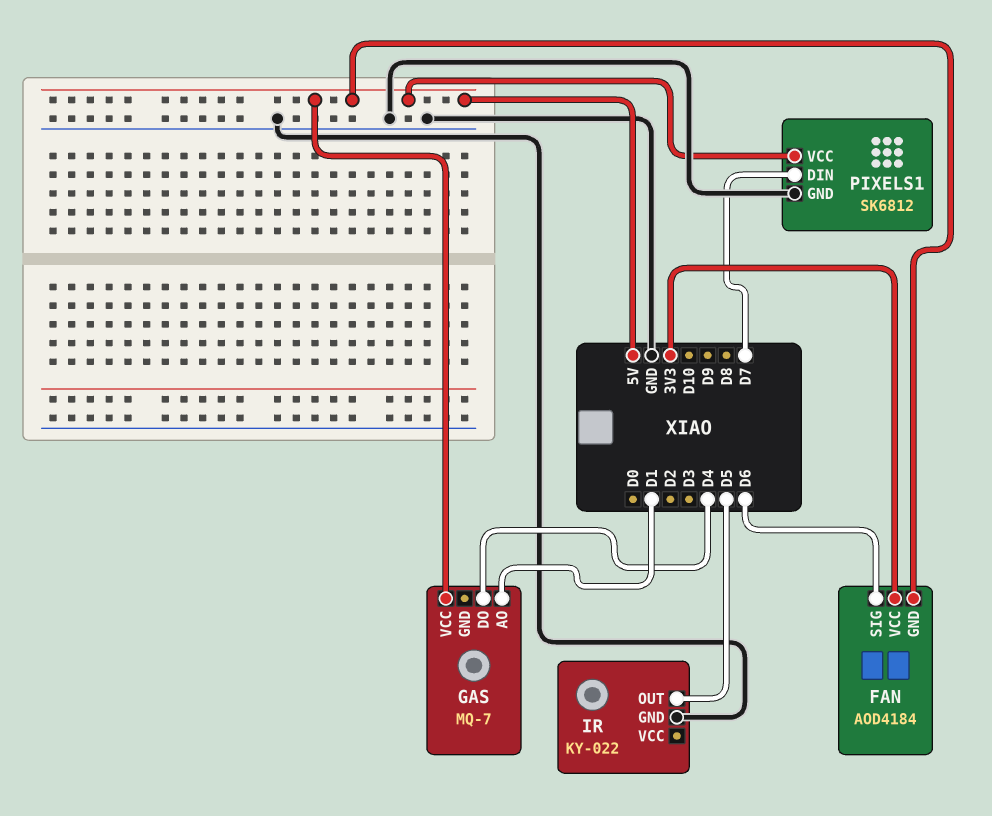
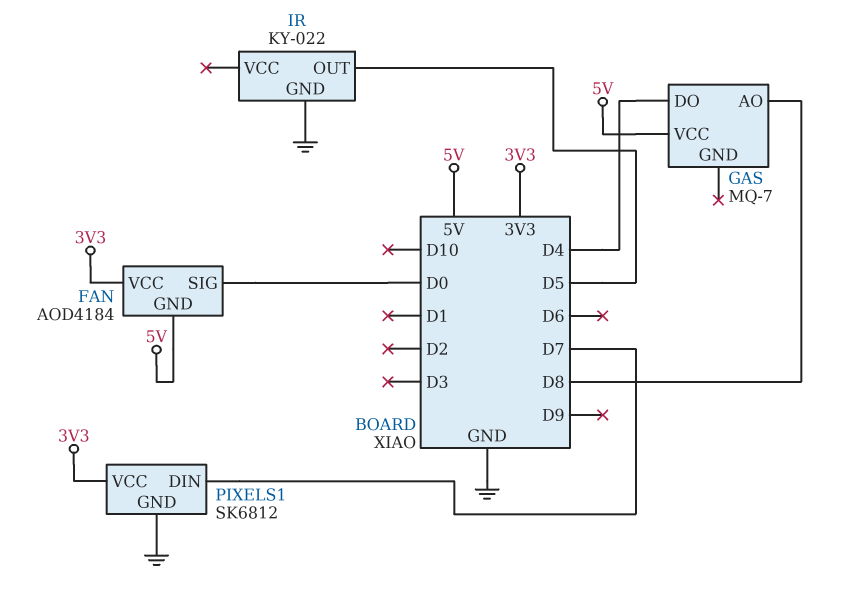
FAN pin SIG: D6 -> D0
GAS pin AO: D1 -> D8
PIXELS1 pin VCC: 5V -> 3V3

